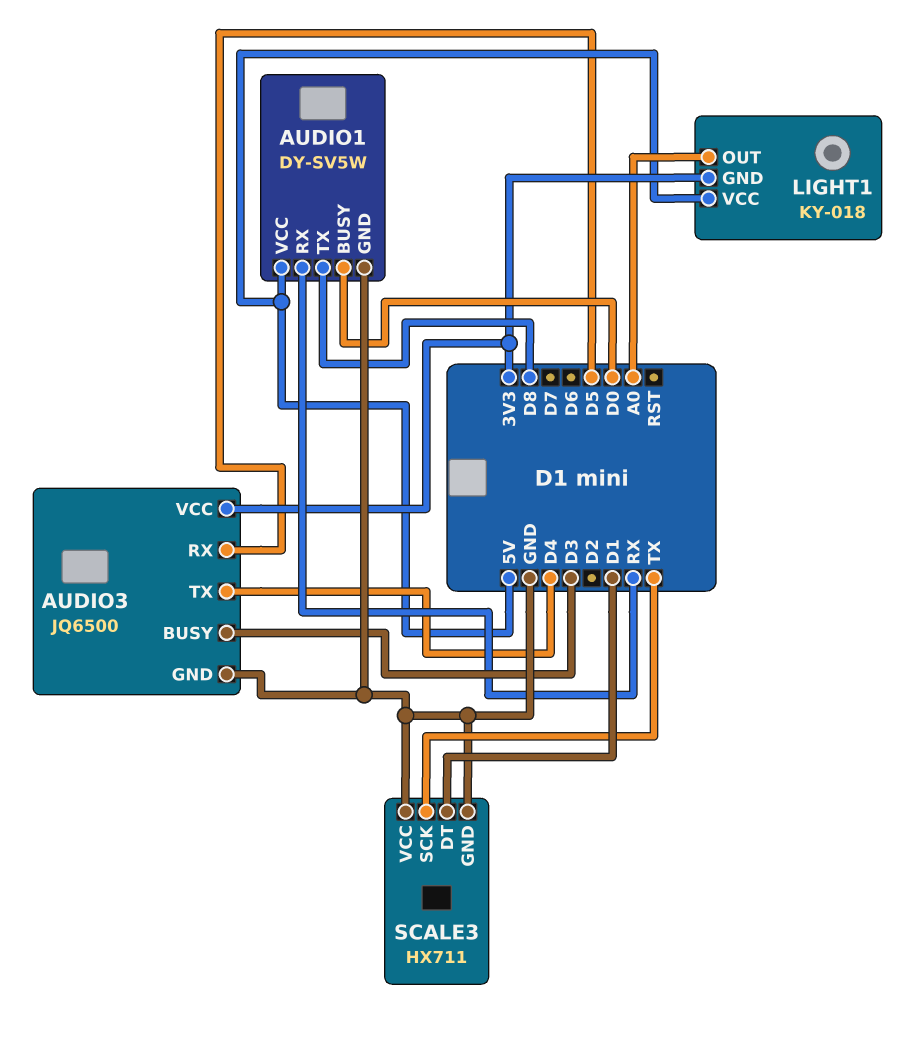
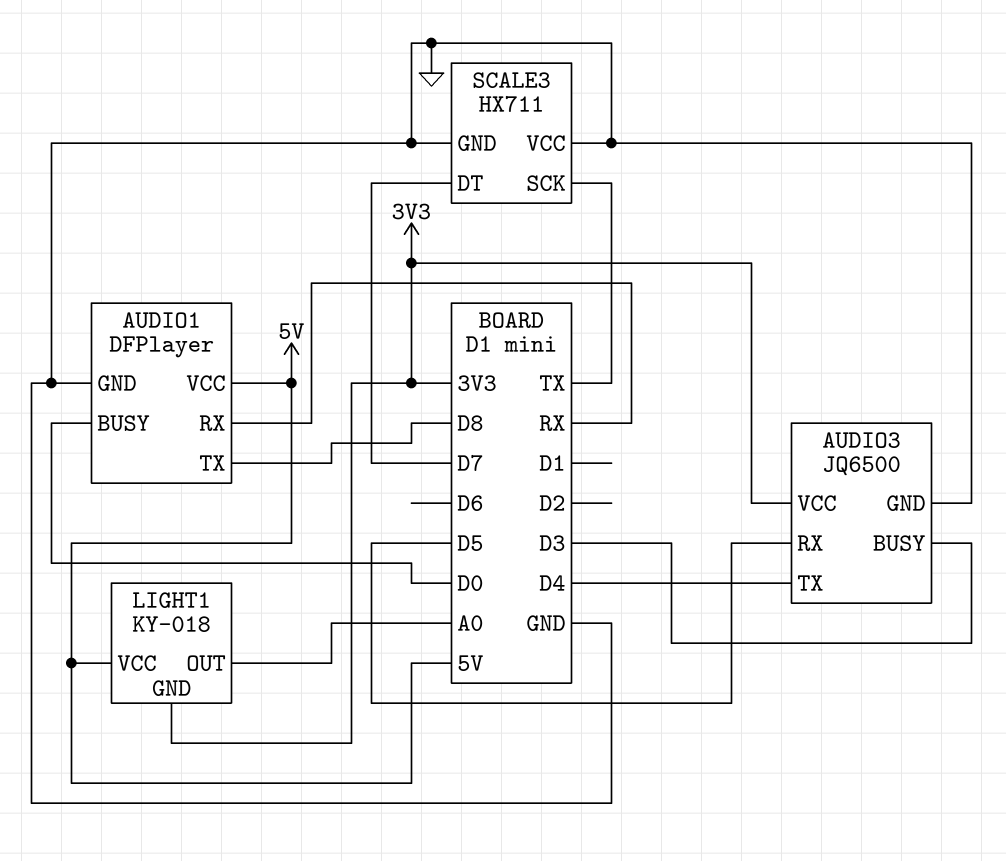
AUDIO1: DY-SV5W -> DFPlayer
SCALE3 pin DT: D1 -> D7

